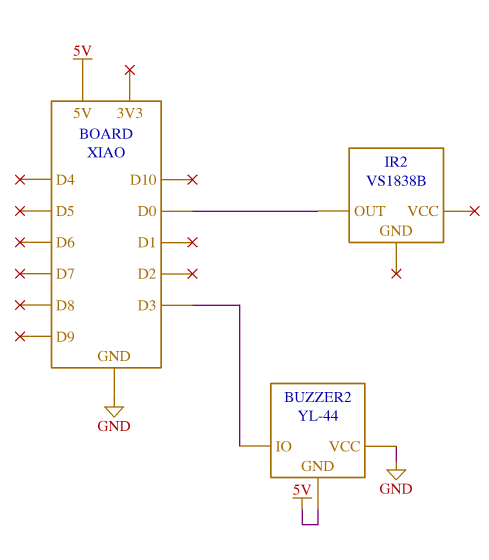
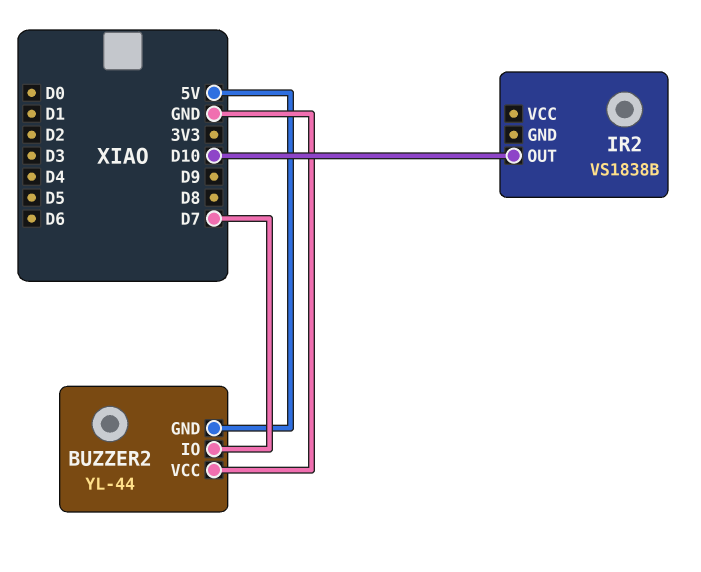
BUZZER2 pin IO: D3 -> D7
IR2 pin OUT: D0 -> D10

